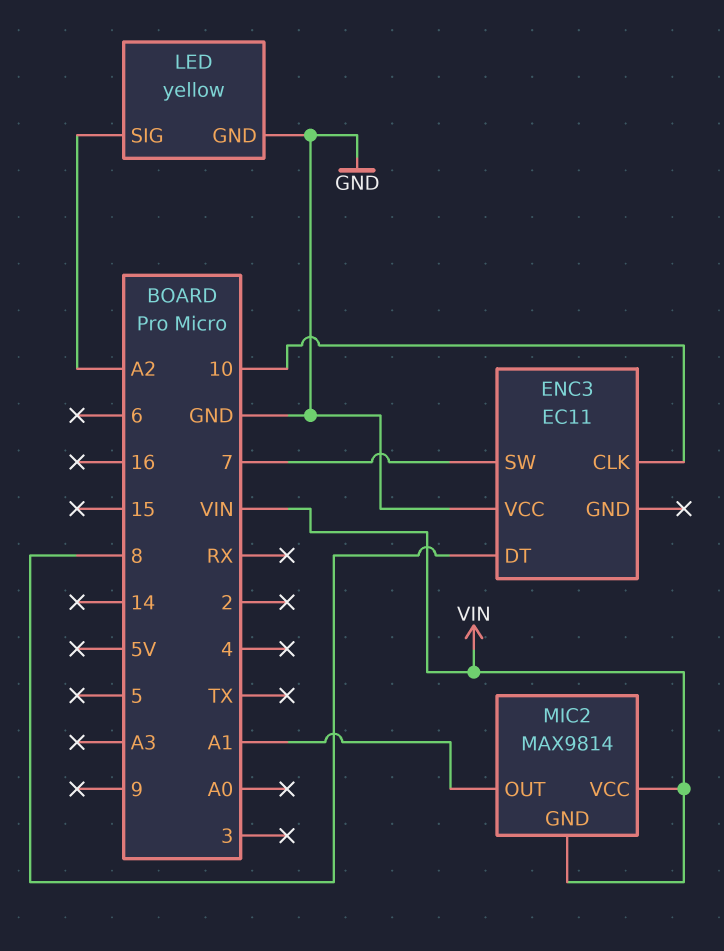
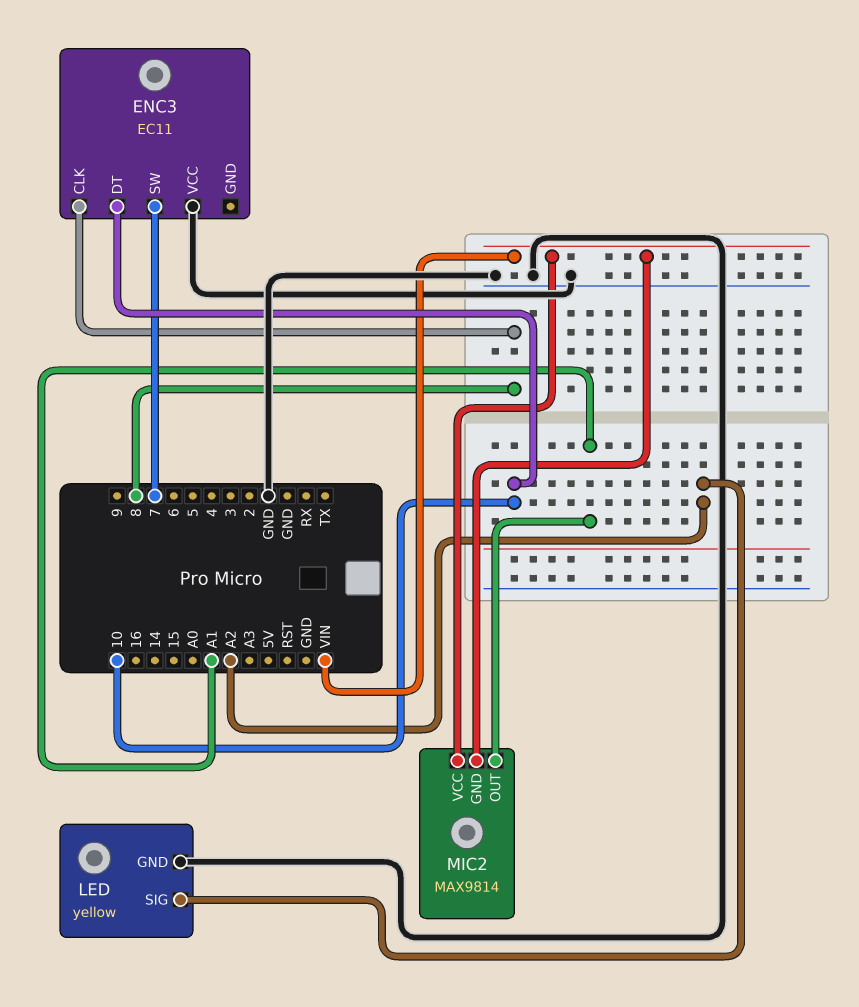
ENC3 pin CLK: 10 -> 8
ENC3 pin DT: 8 -> 10

